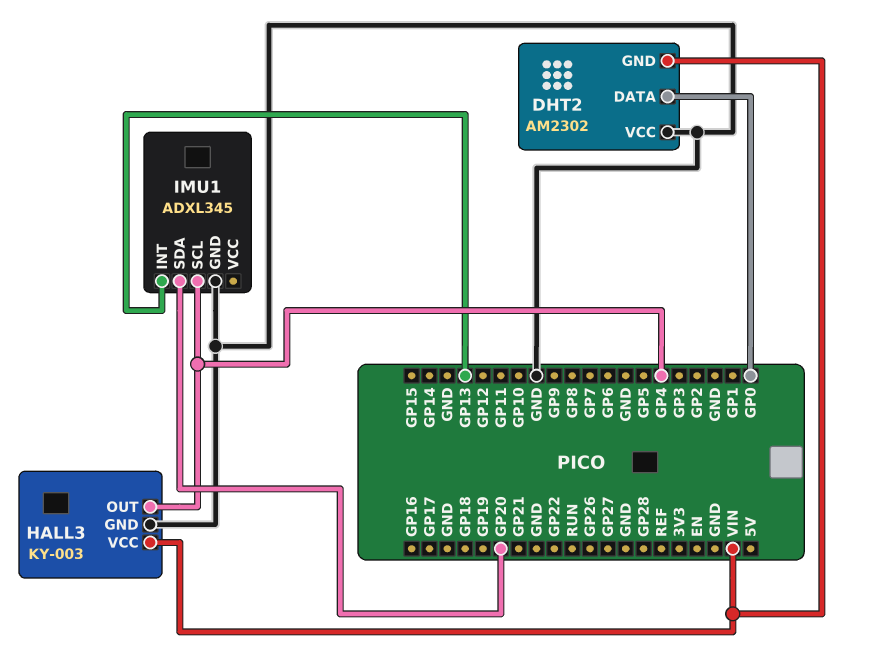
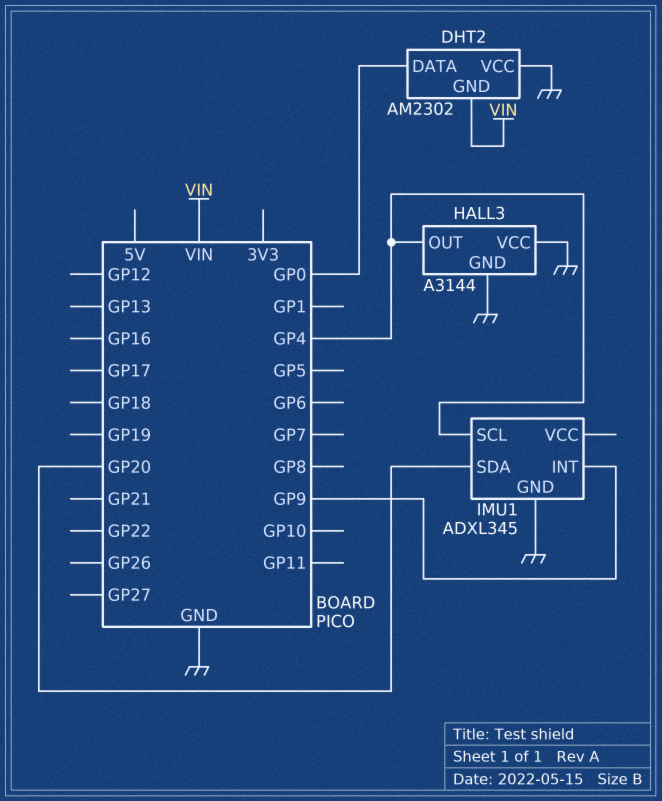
HALL3: KY-003 -> A3144
HALL3 pin VCC: VIN -> GND
IMU1 pin INT: GP13 -> GP9

